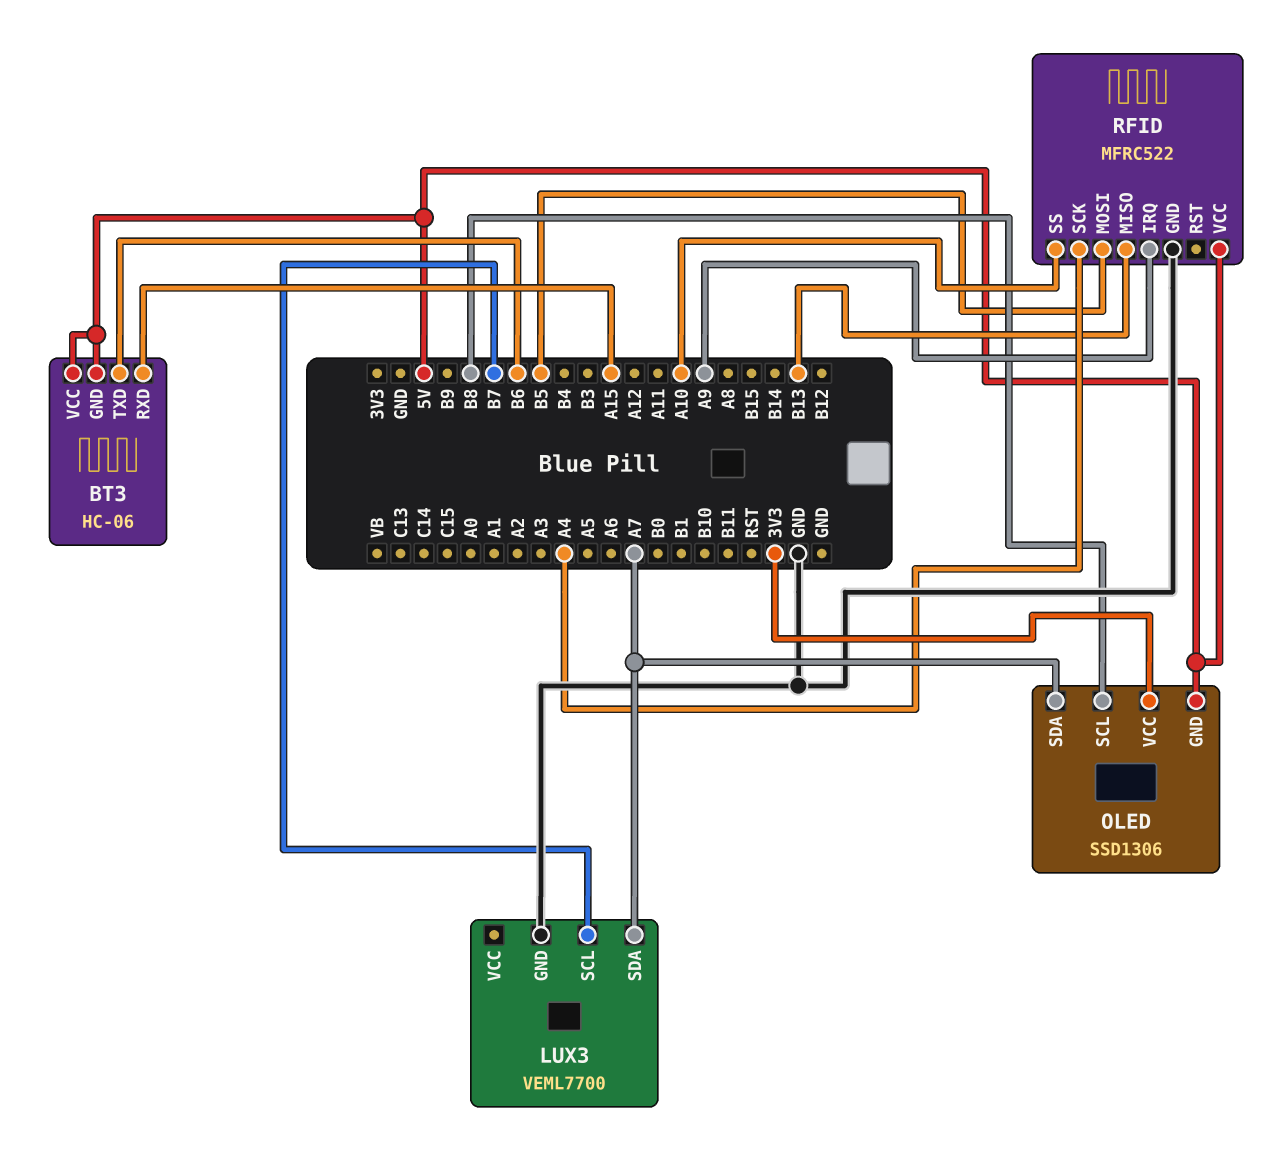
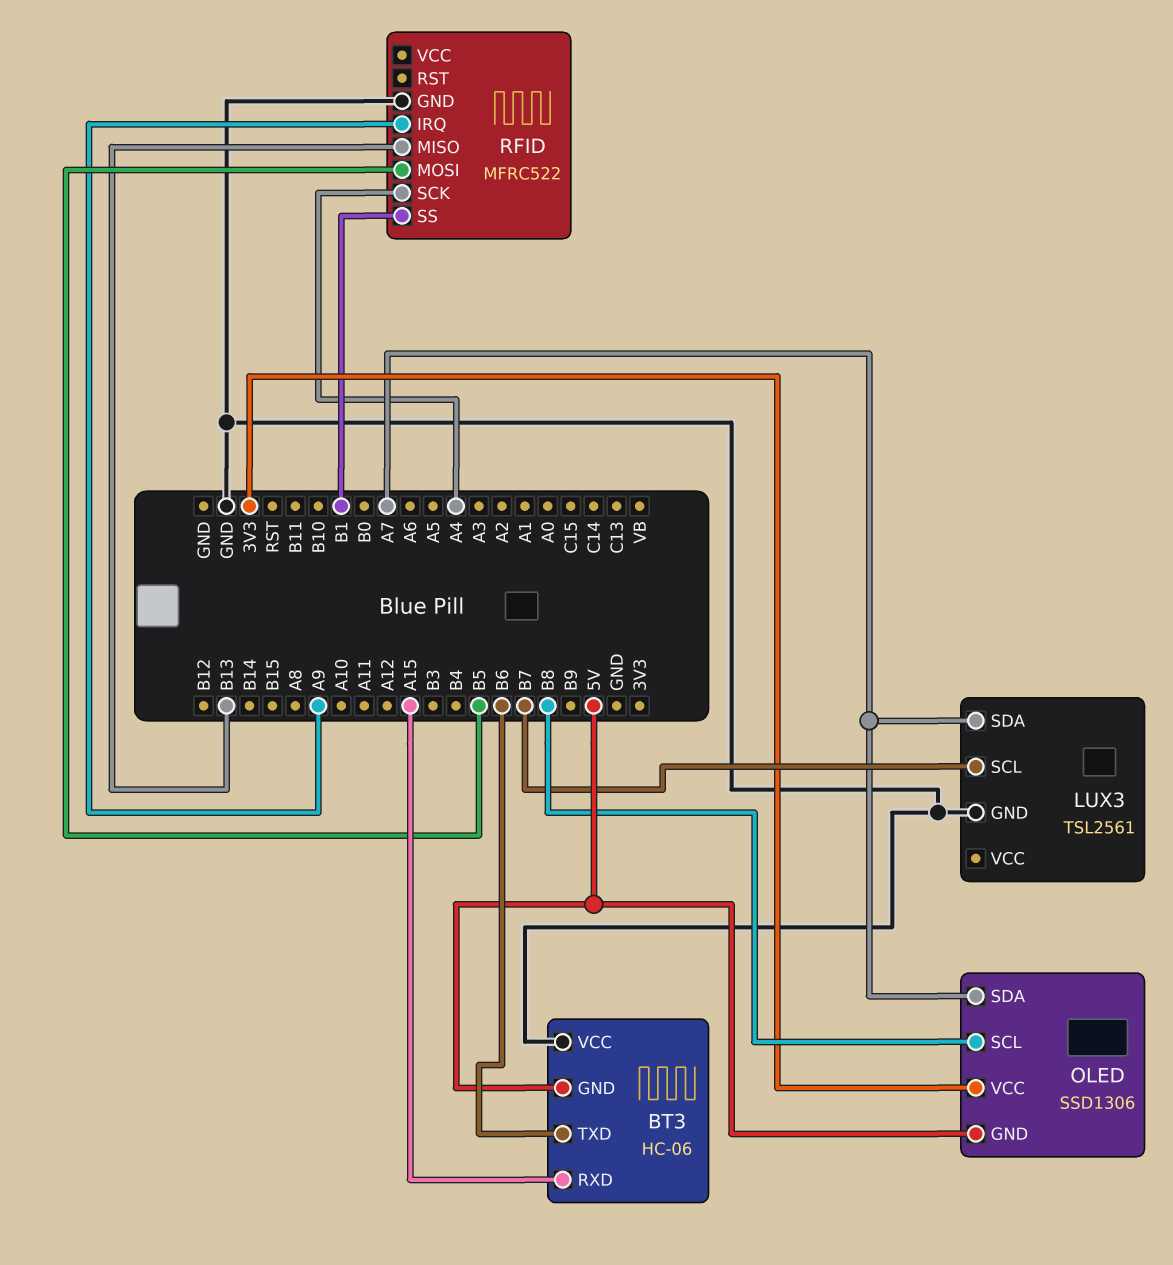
BT3 pin VCC: 5V -> GND
LUX3: VEML7700 -> TSL2561
RFID pin SS: A10 -> B1
RFID pin VCC: 5V -> none

